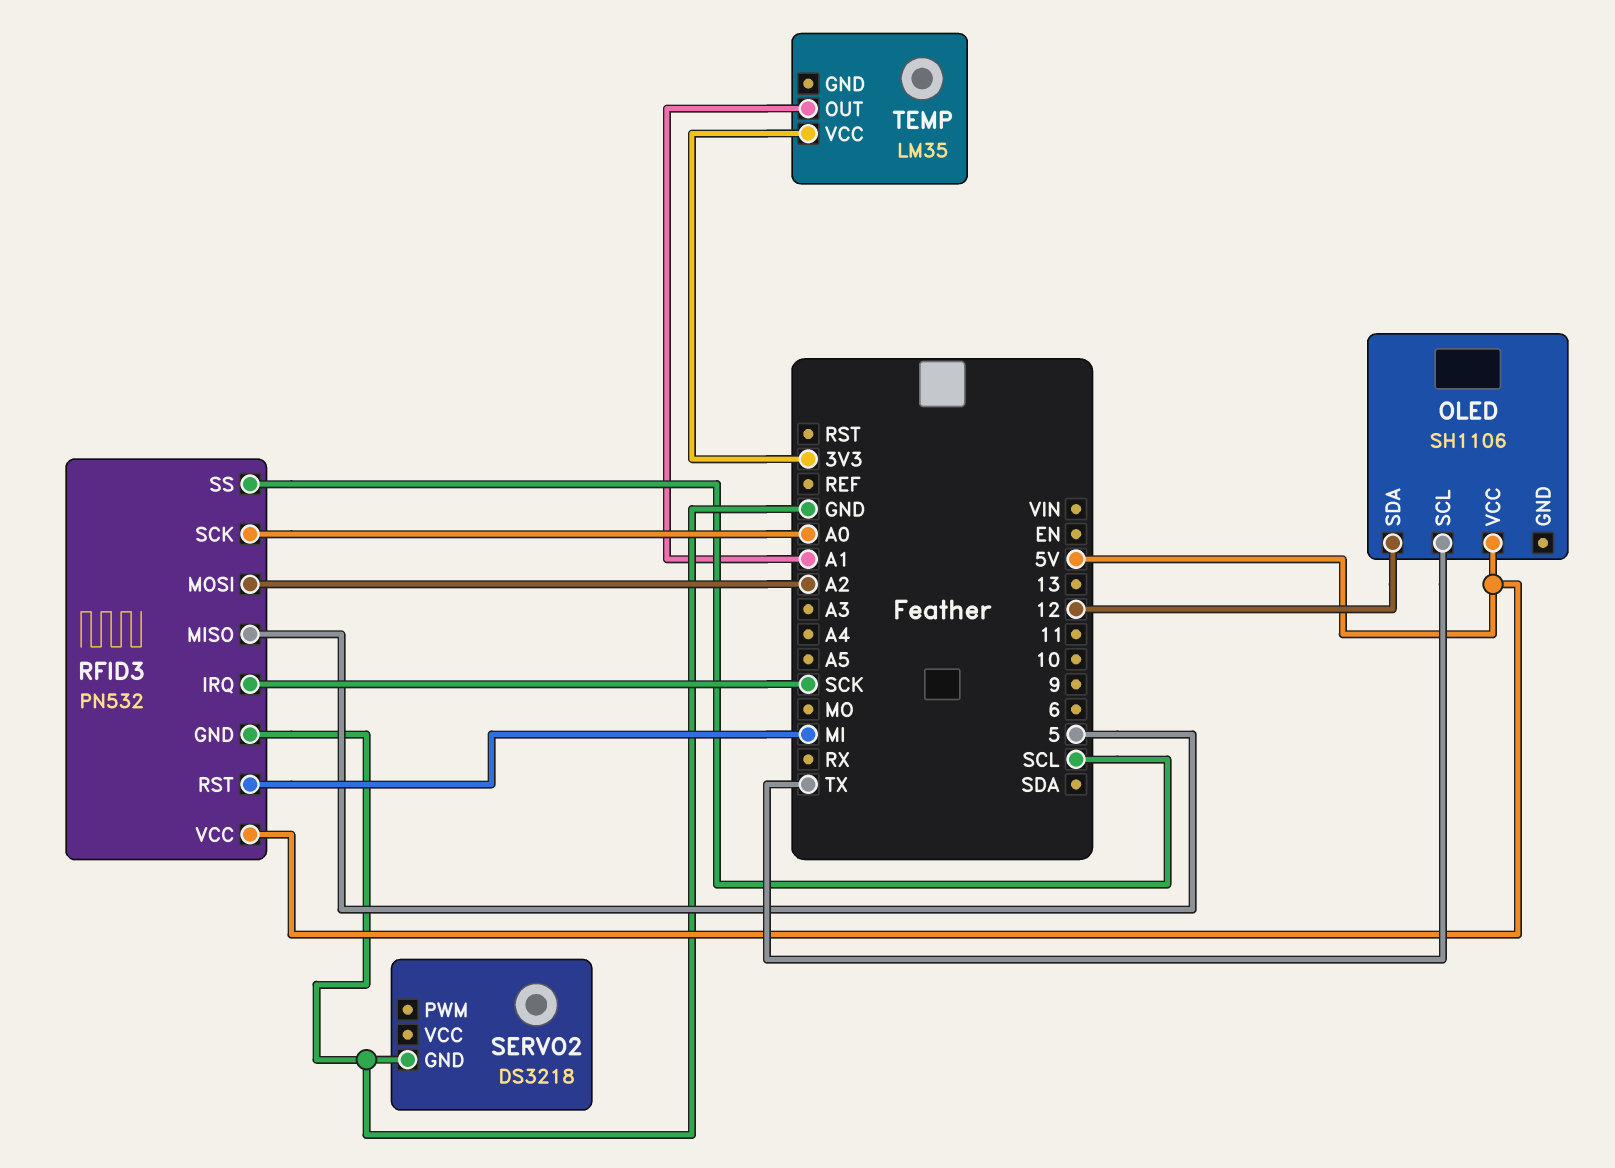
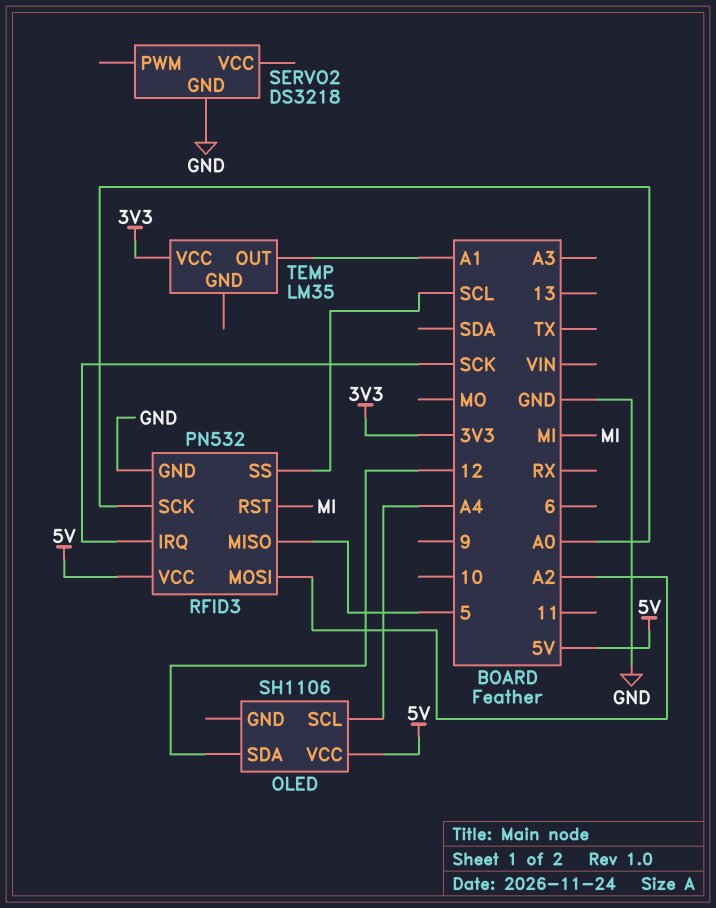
OLED pin SCL: TX -> A4

